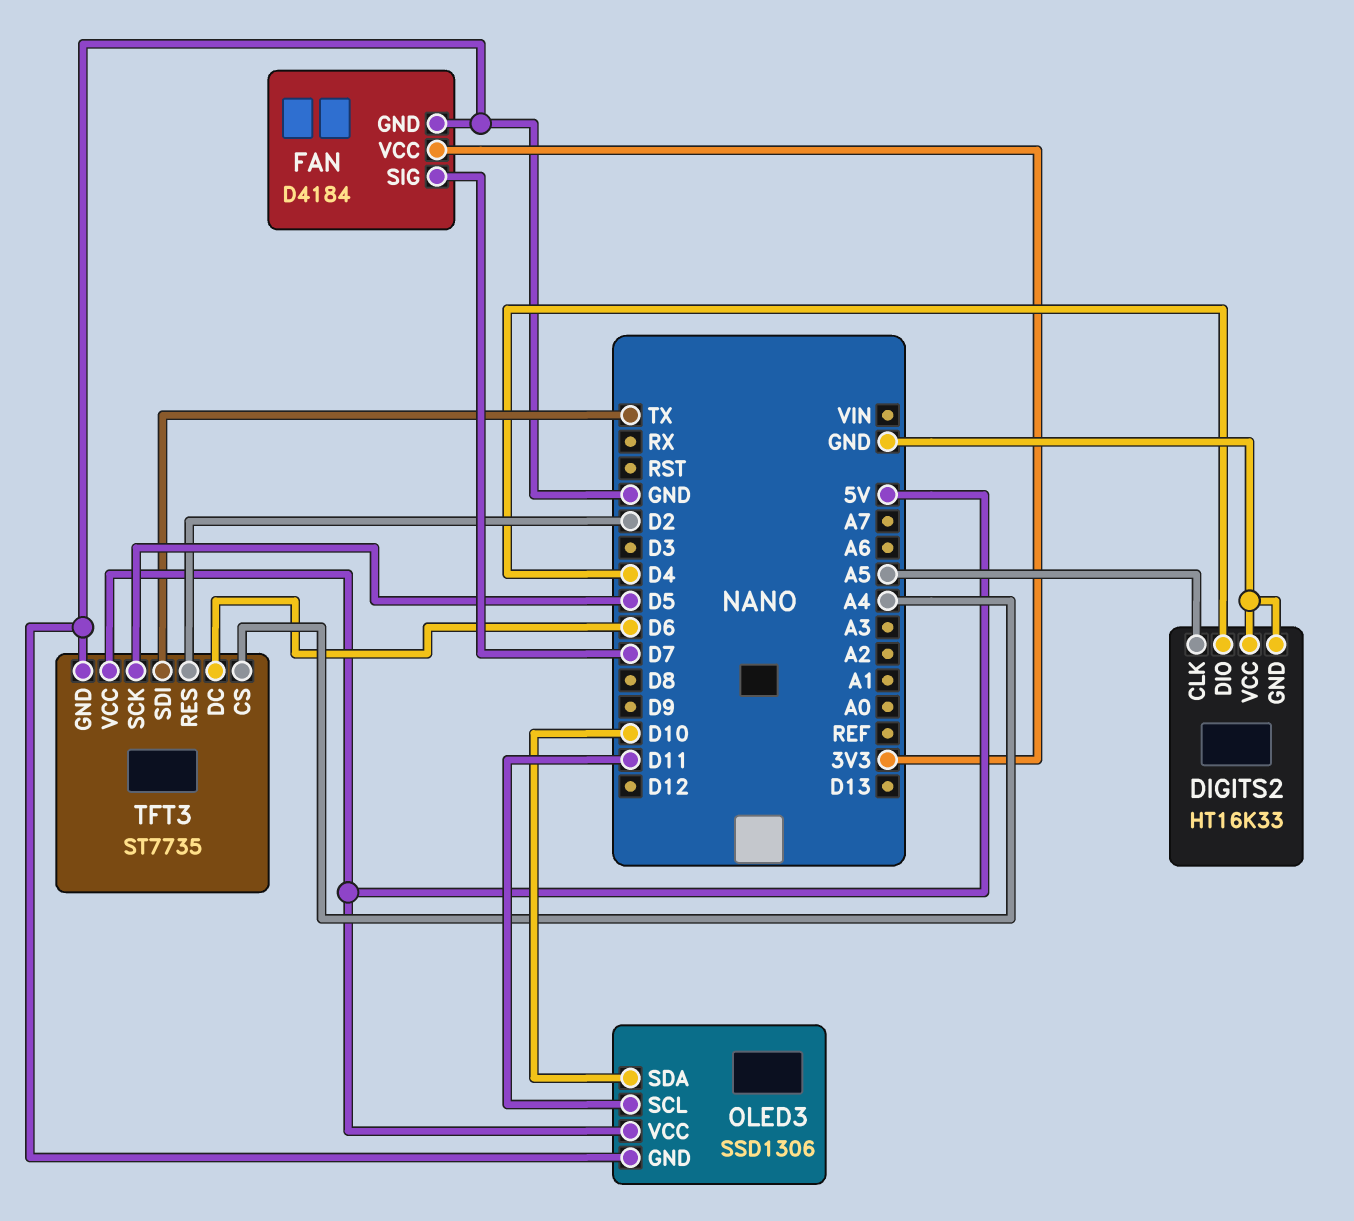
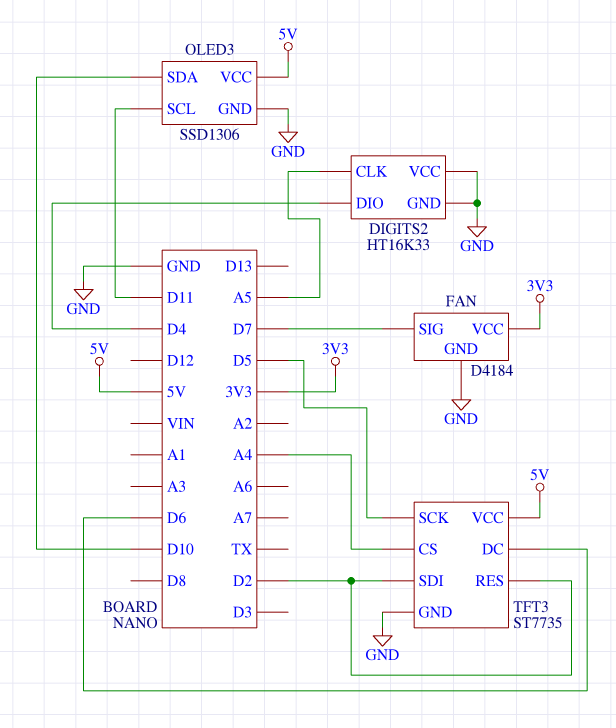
TFT3 pin SDI: TX -> D2

